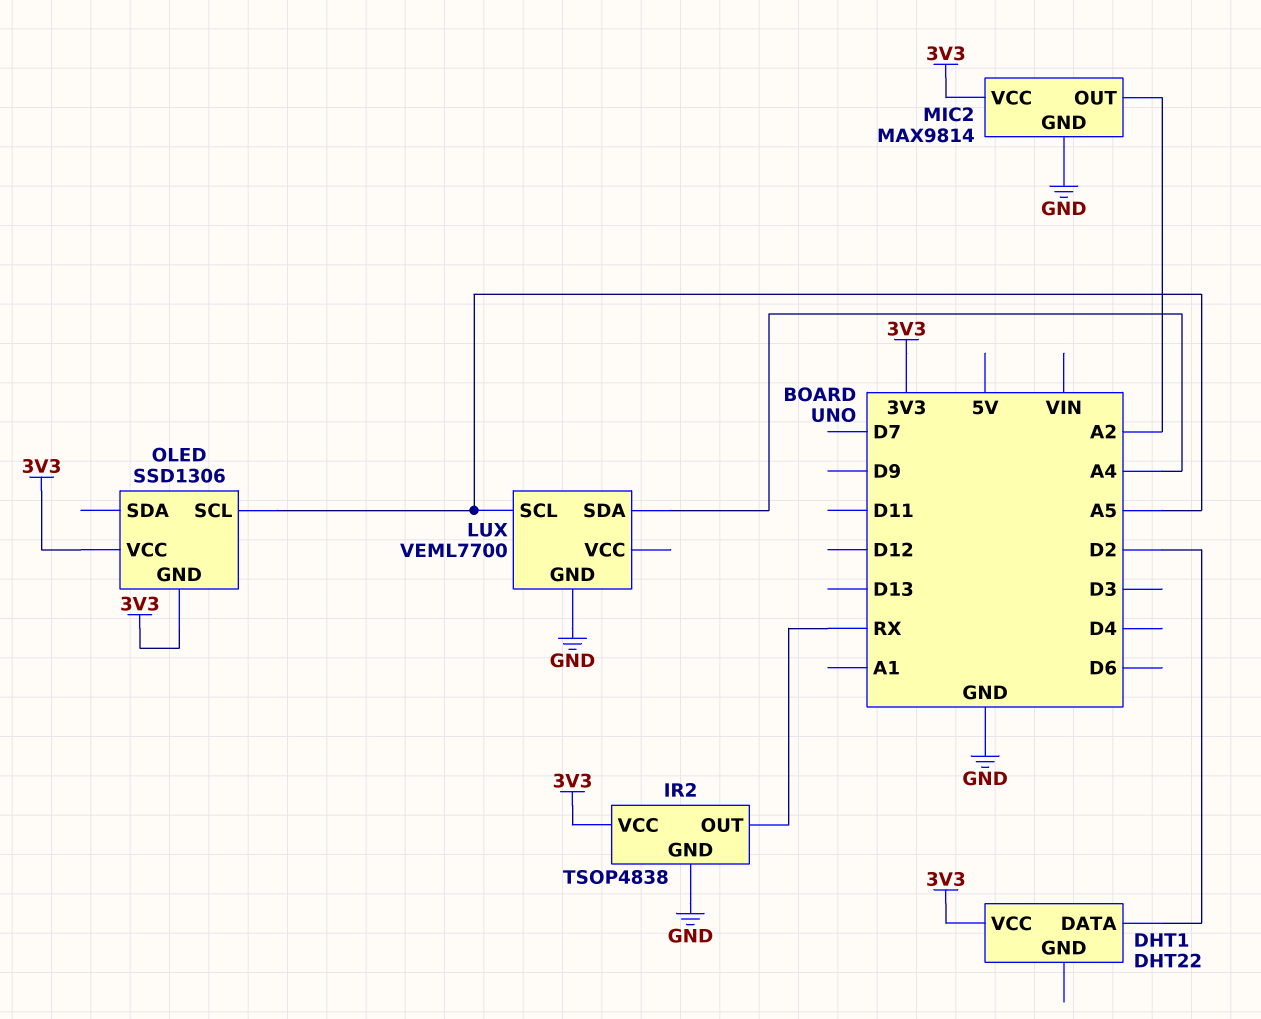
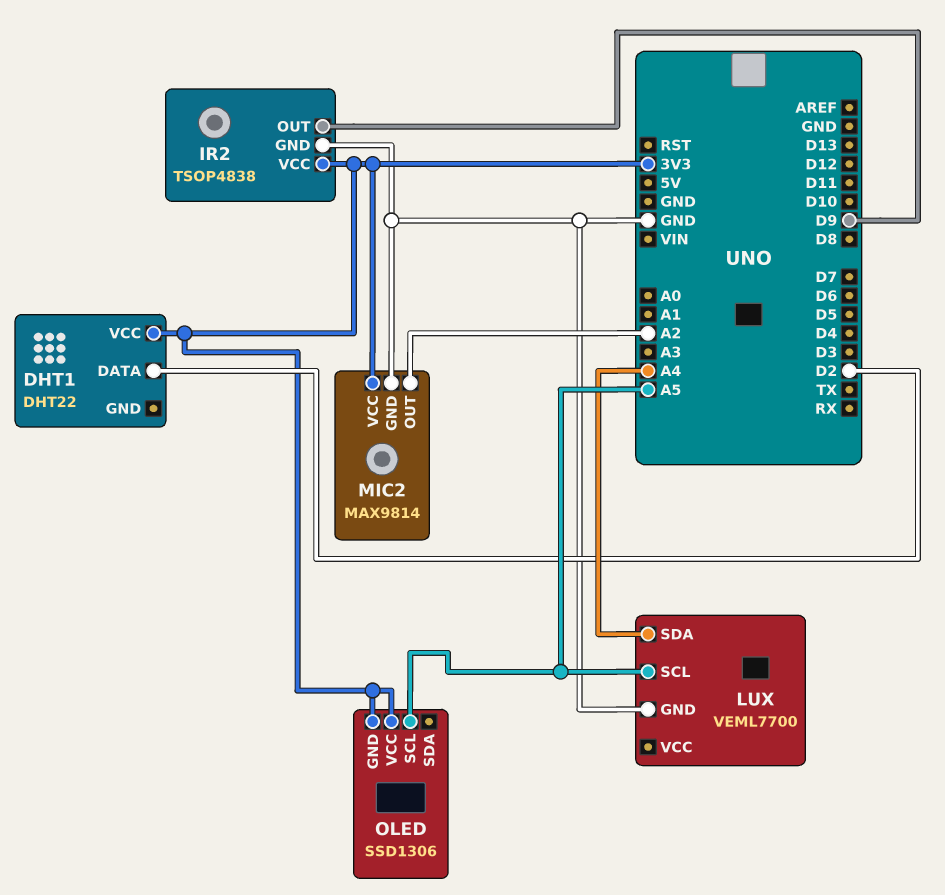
IR2 pin OUT: RX -> D9

